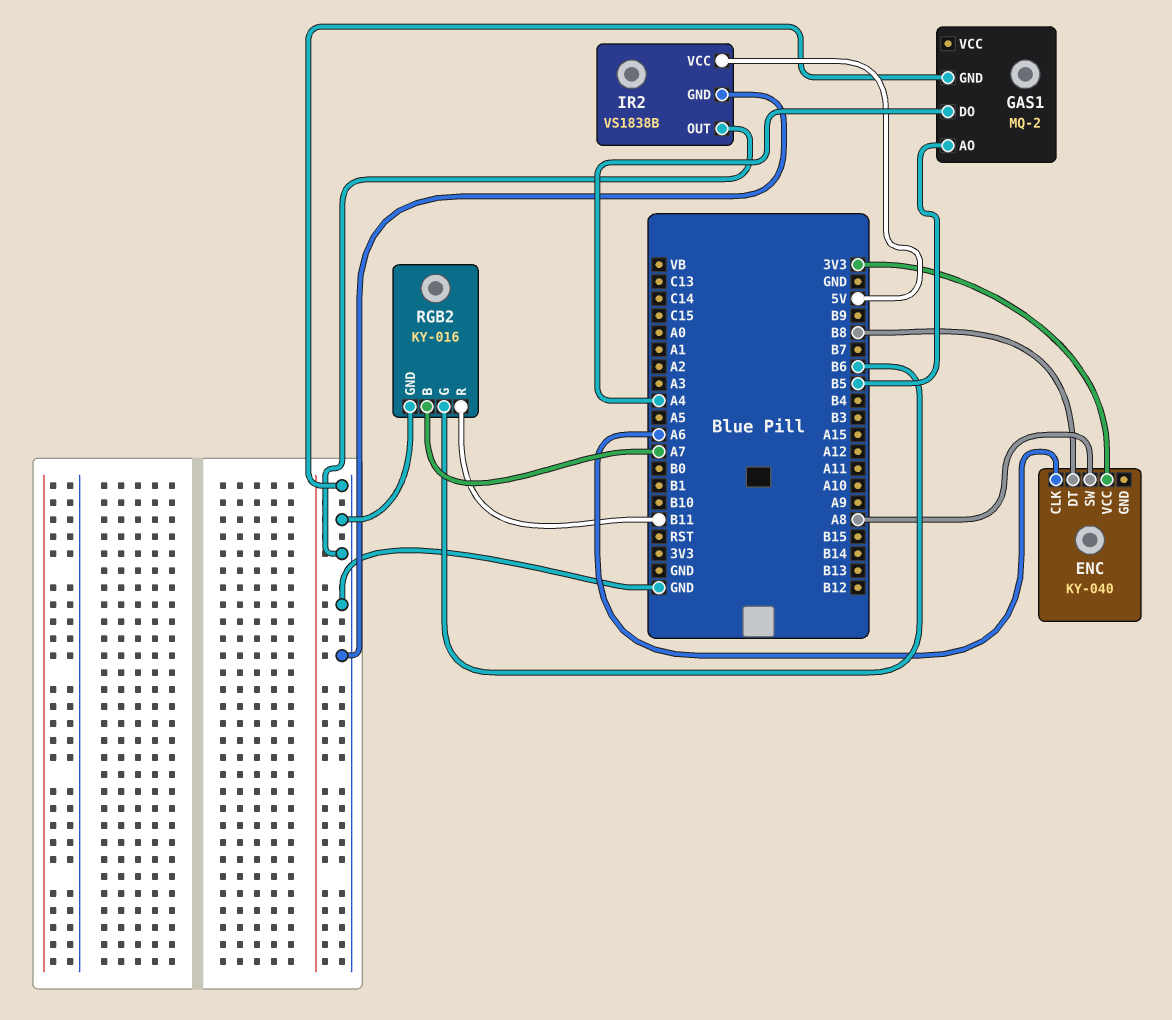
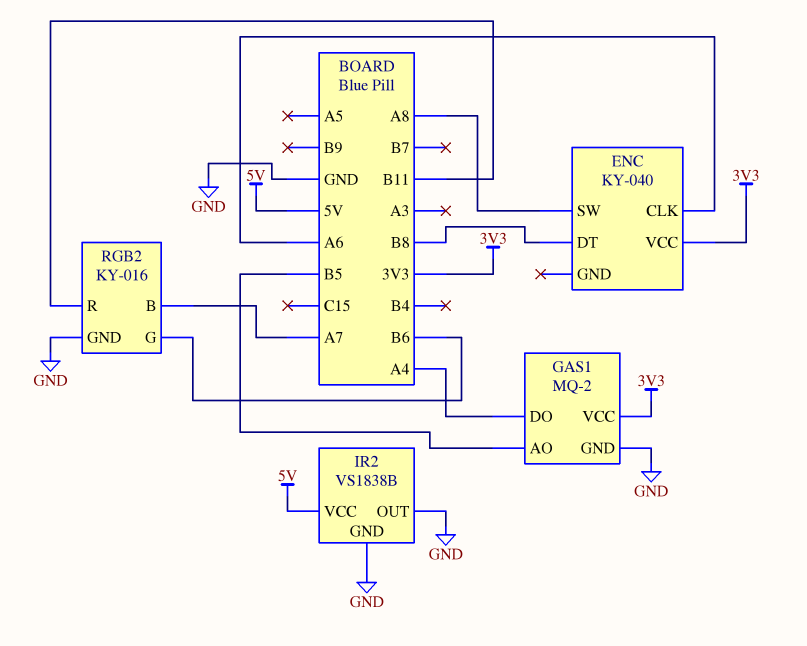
GAS1 pin VCC: none -> 3V3

